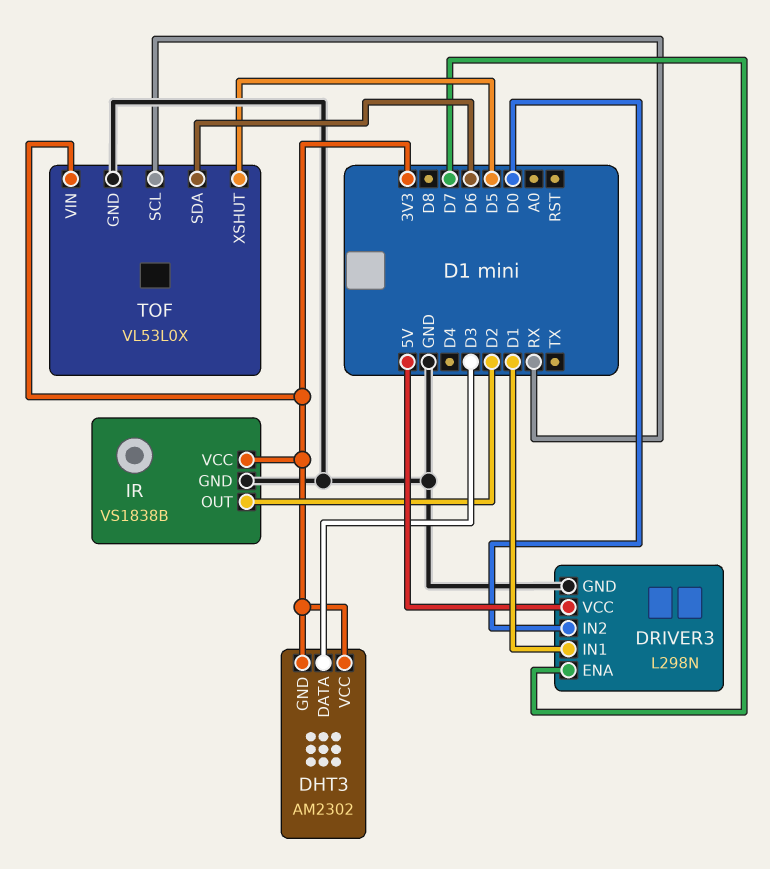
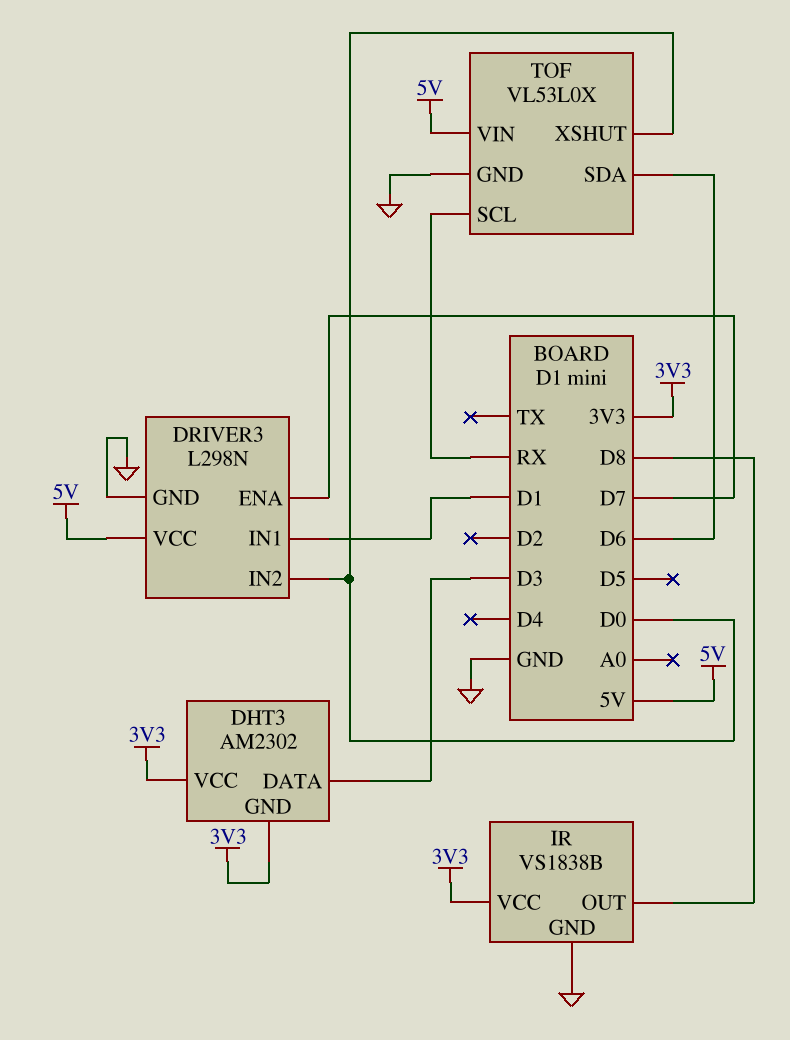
IR pin OUT: D2 -> D8
TOF pin VIN: 3V3 -> 5V
TOF pin XSHUT: D5 -> D0

